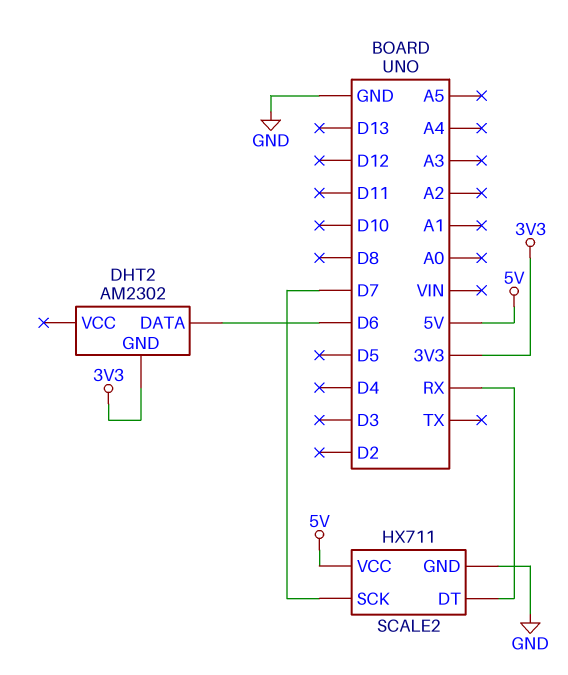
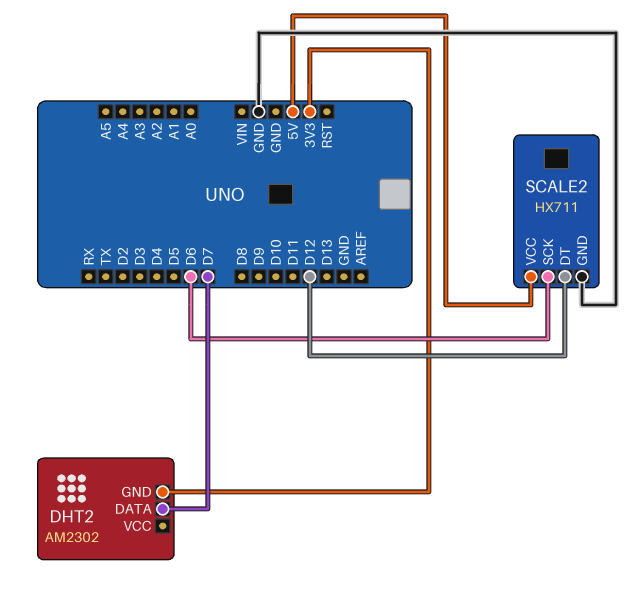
DHT2 pin DATA: D6 -> D7
SCALE2 pin DT: RX -> D12
SCALE2 pin SCK: D7 -> D6

